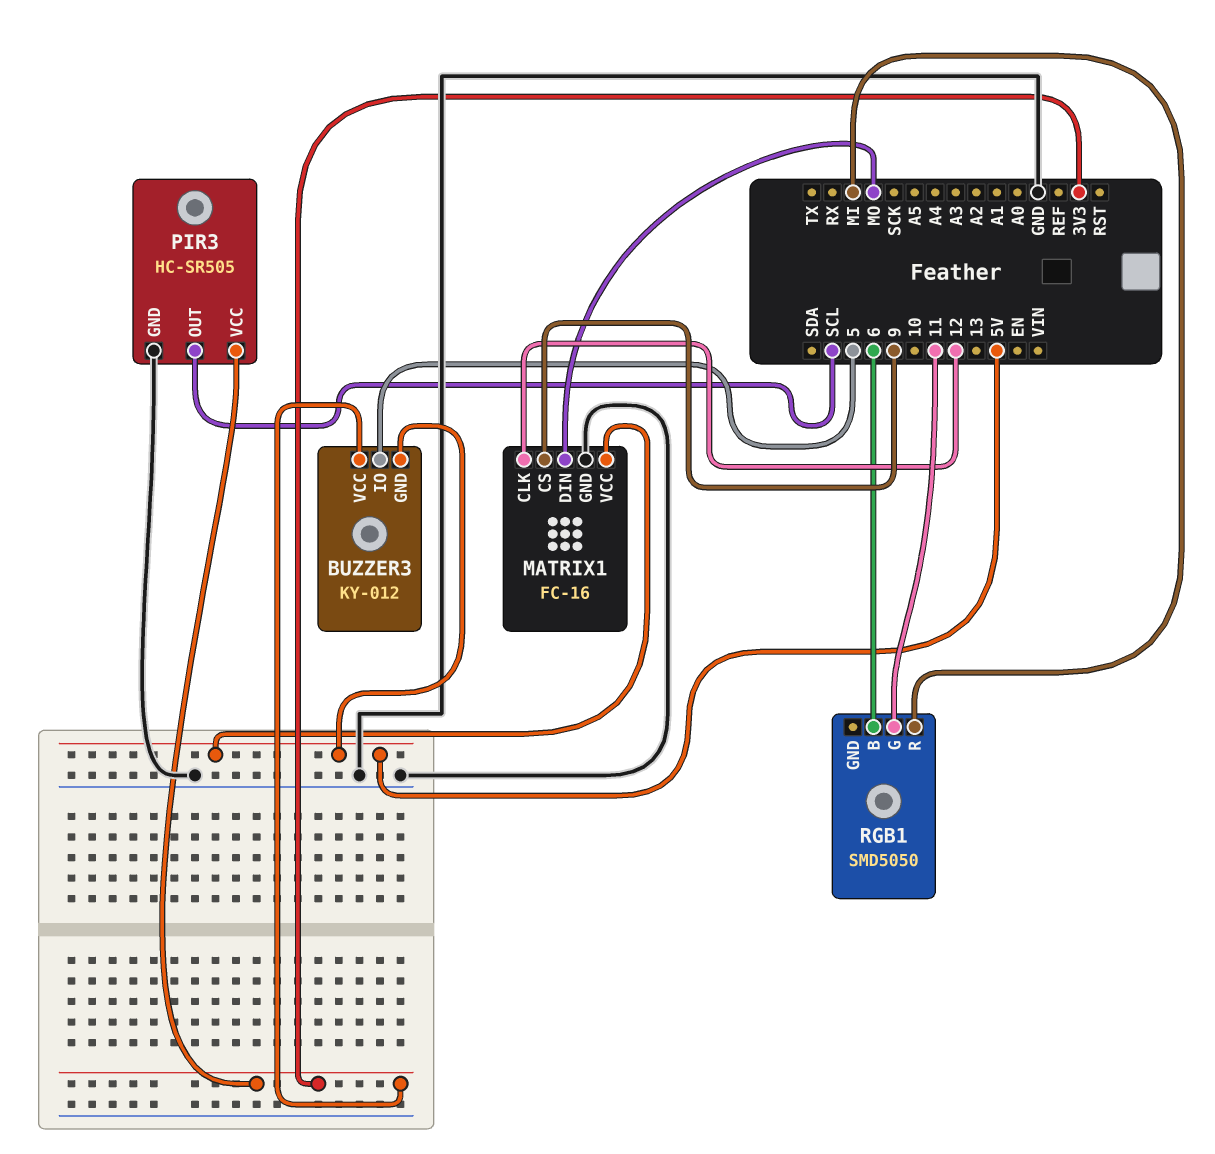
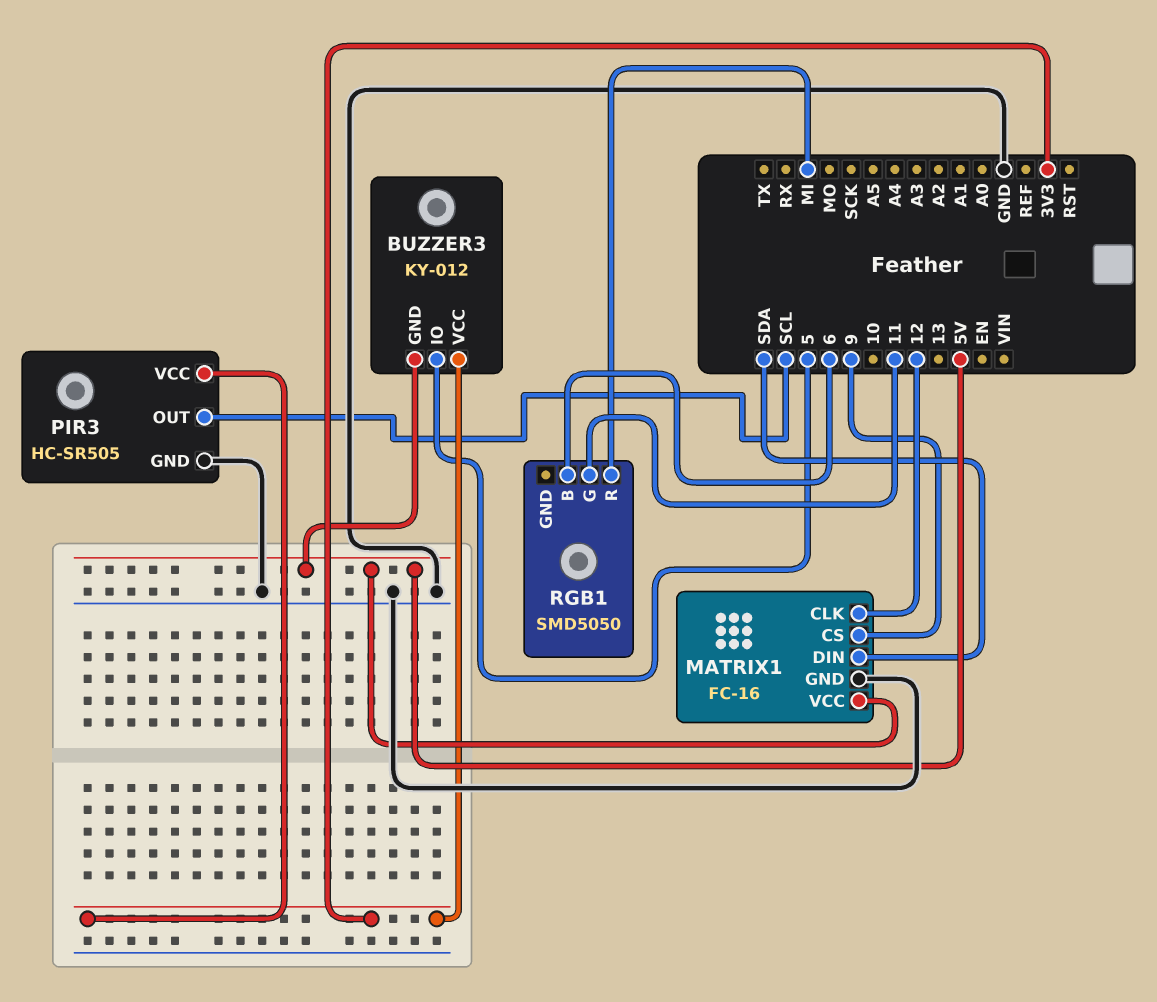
MATRIX1 pin DIN: MO -> SDA

